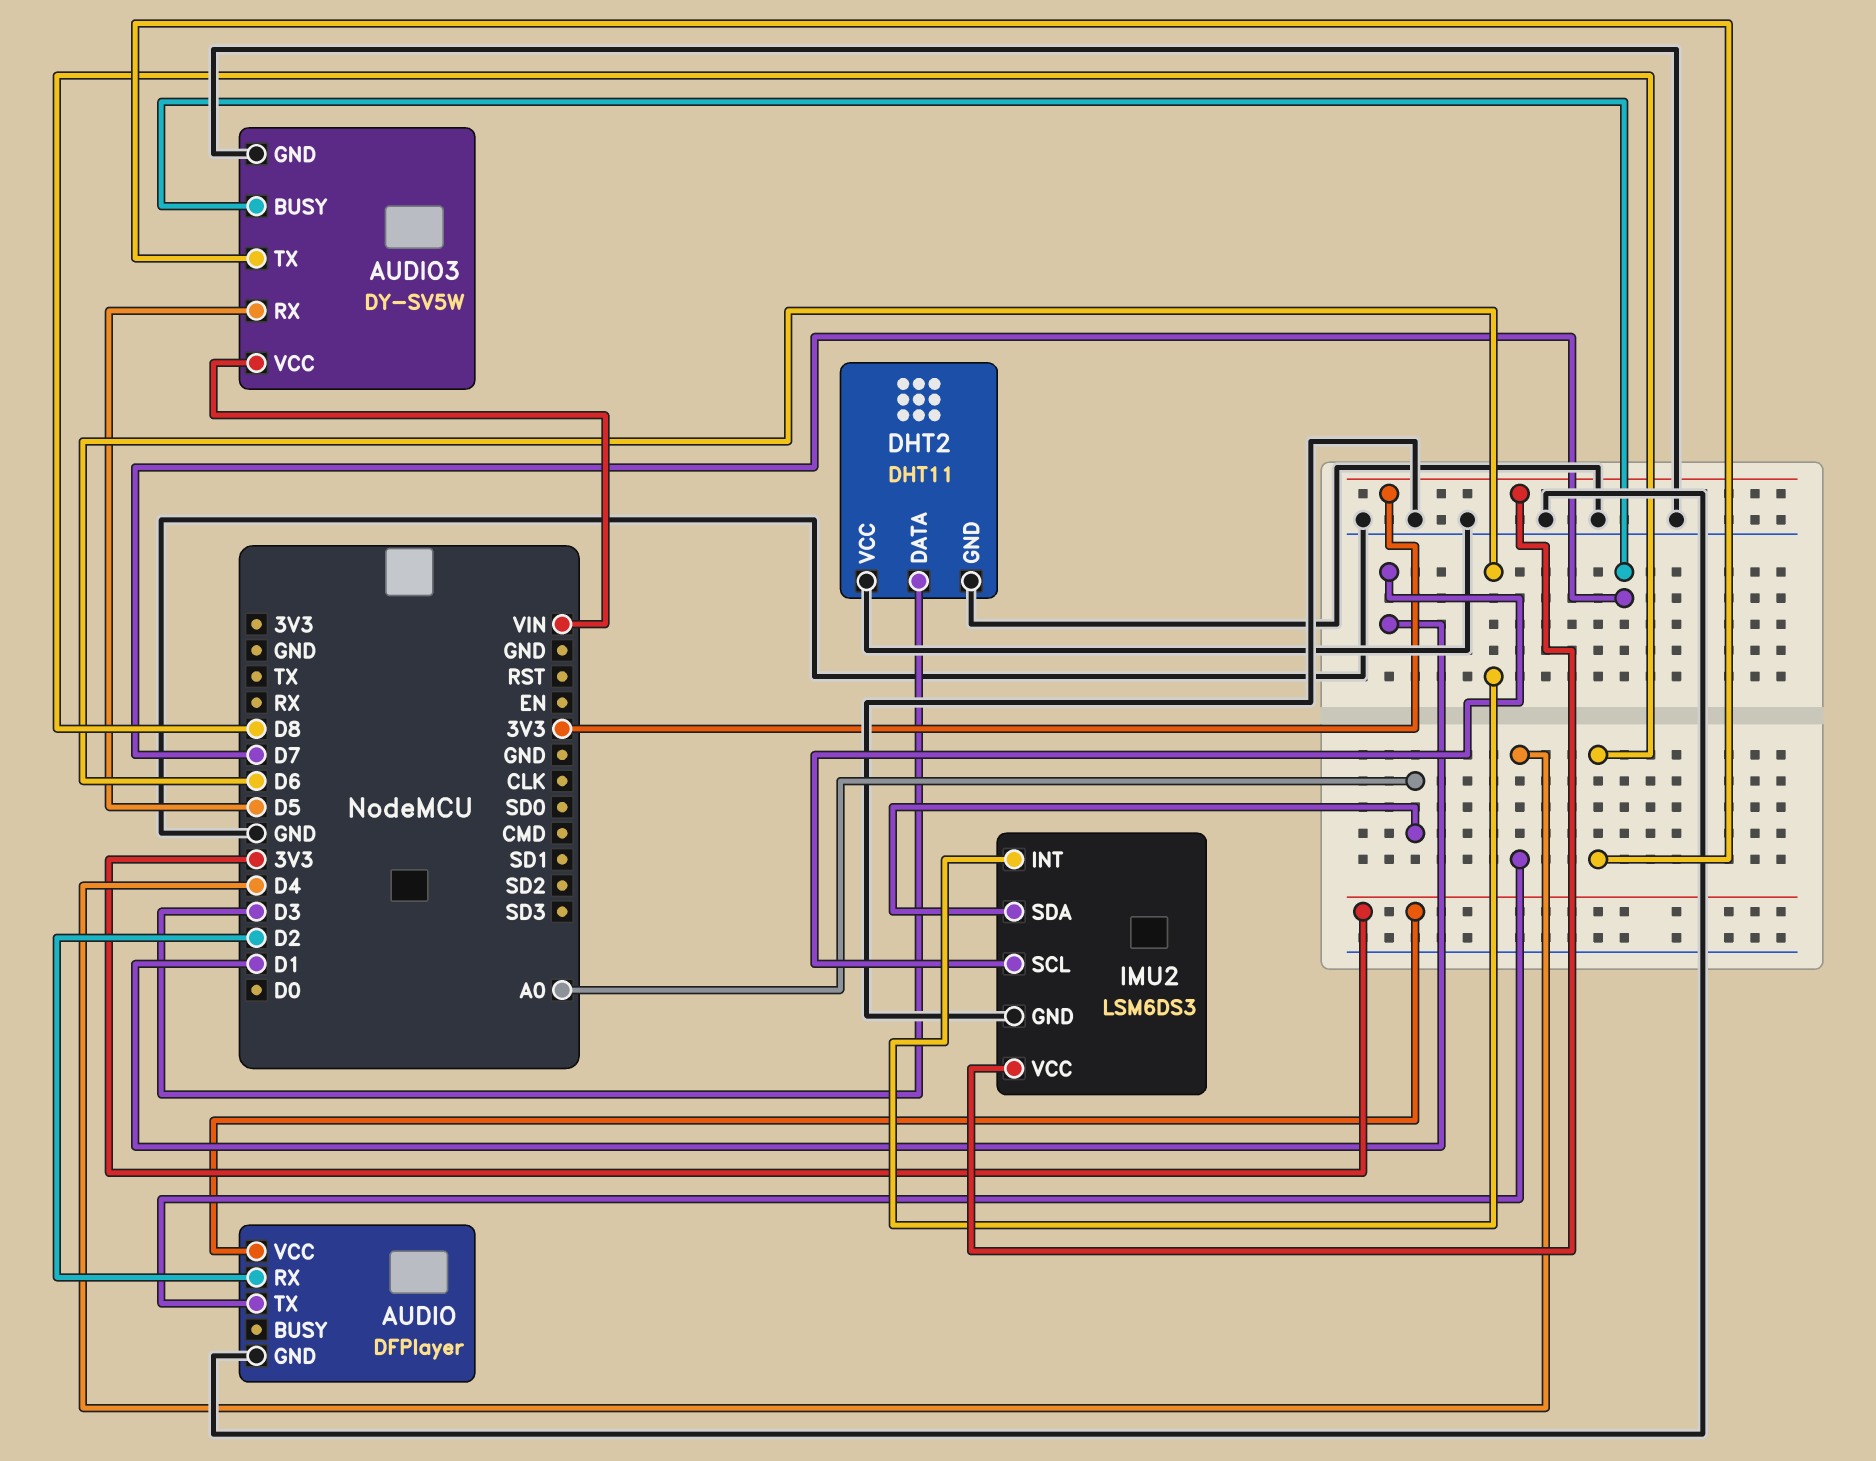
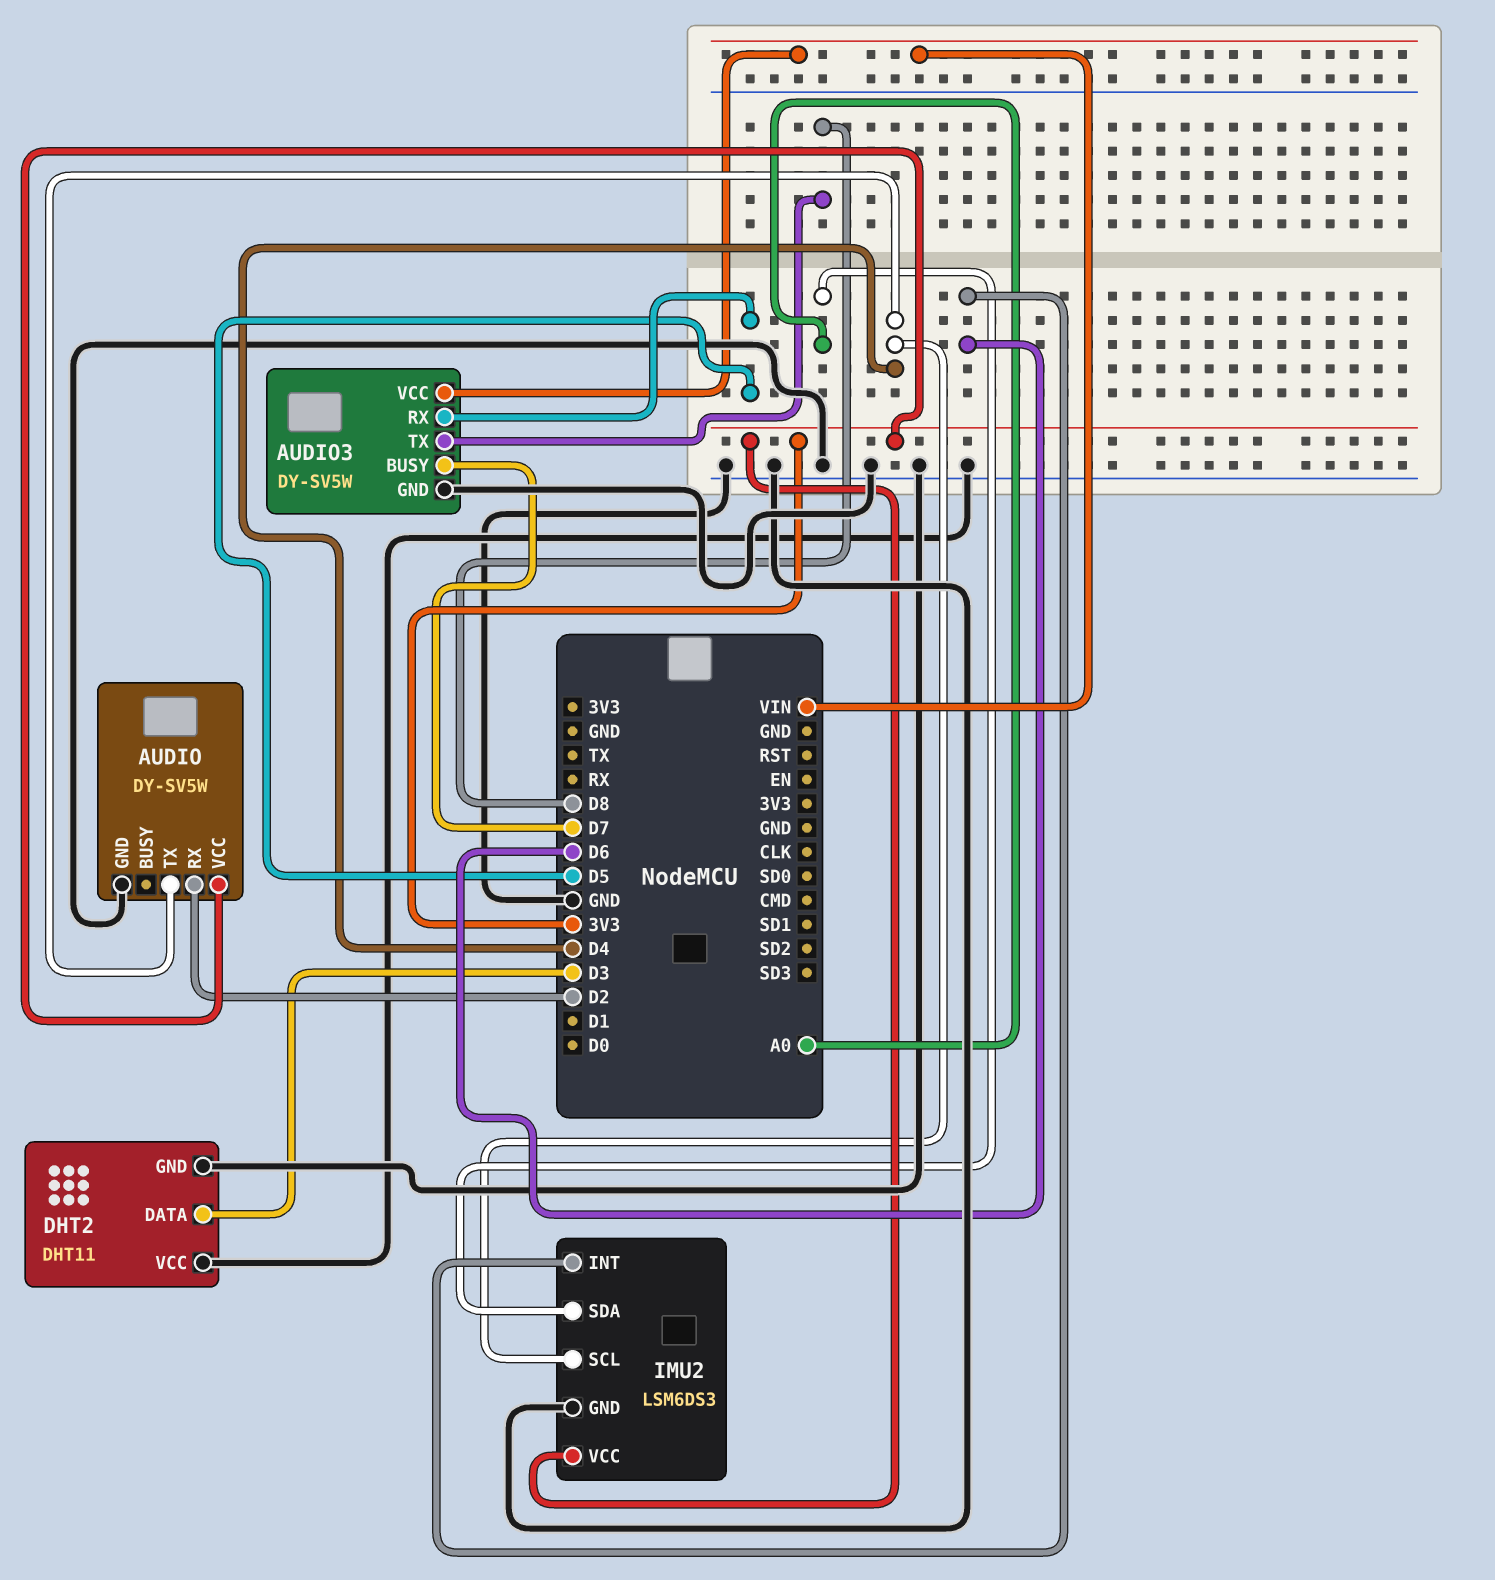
AUDIO: DFPlayer -> DY-SV5W
IMU2 pin SCL: D1 -> D4

